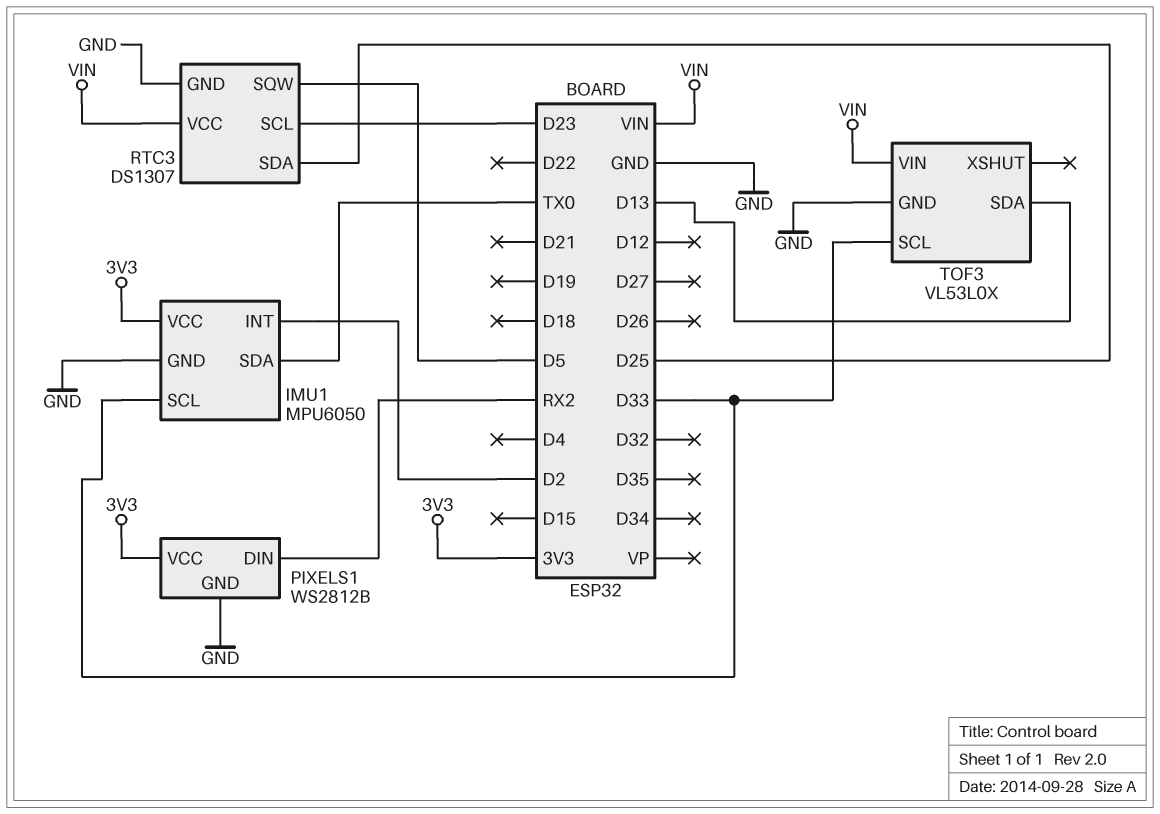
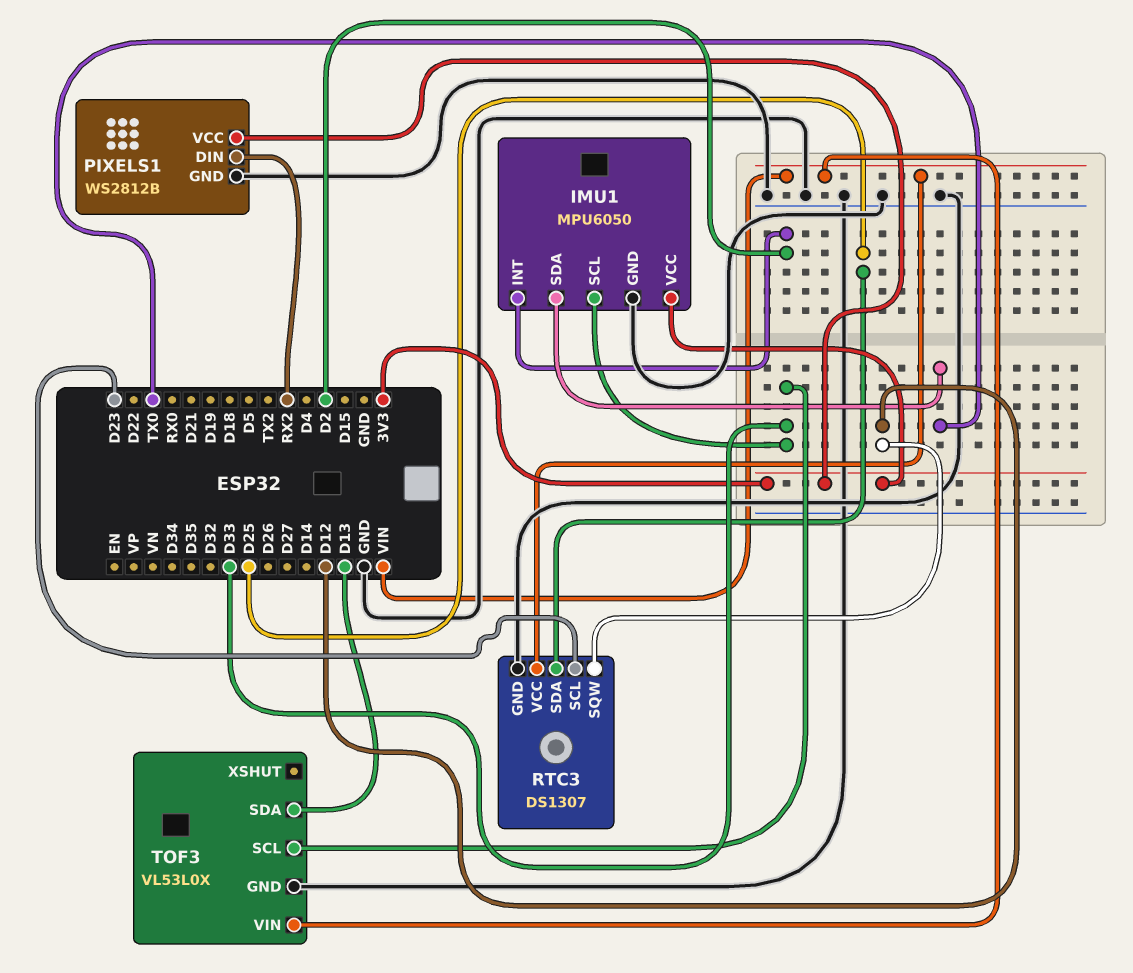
RTC3 pin SQW: D5 -> D12

